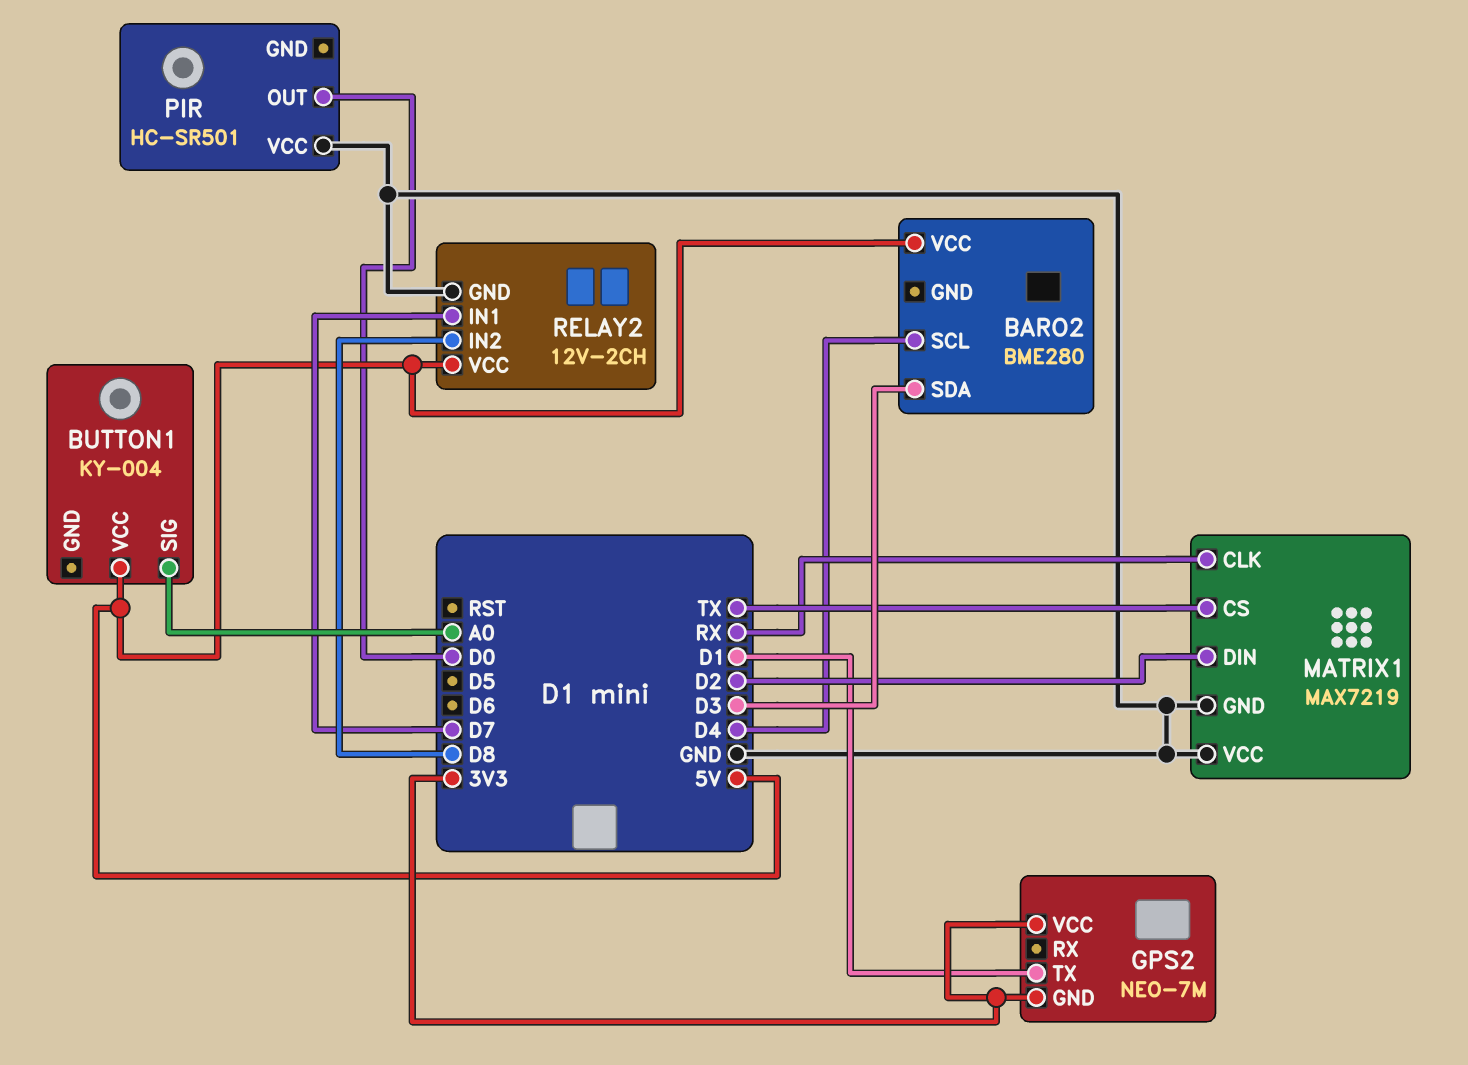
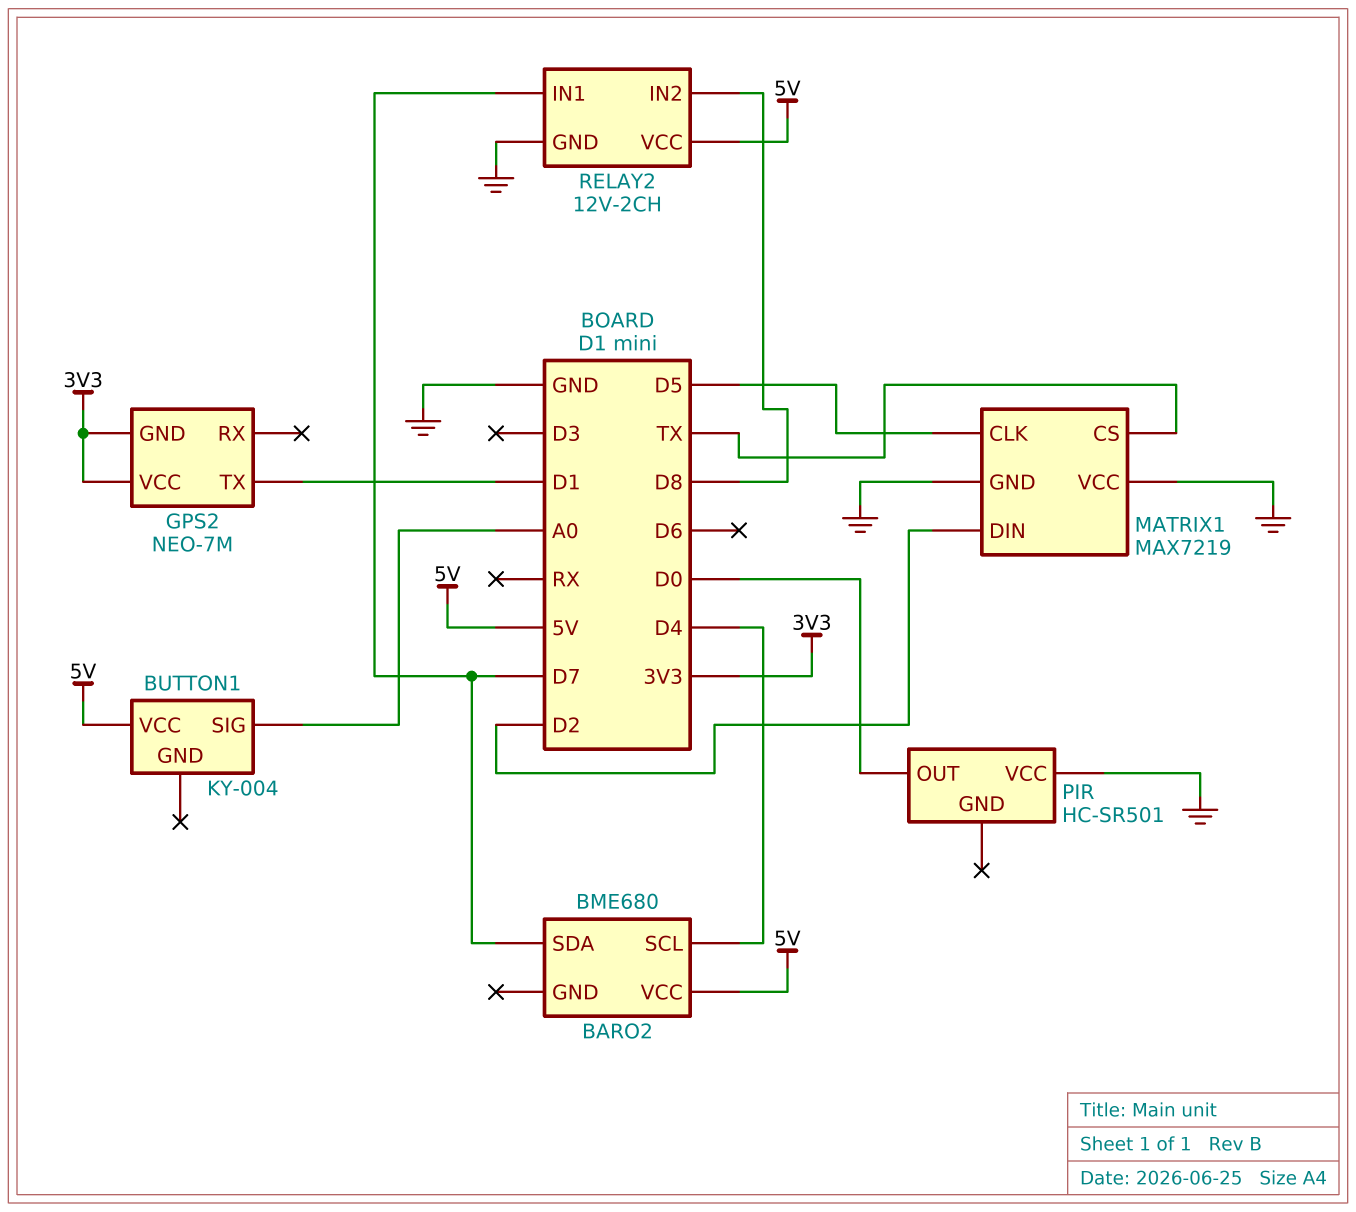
BARO2: BME280 -> BME680
BARO2 pin SDA: D3 -> D7
MATRIX1 pin CLK: RX -> D5

